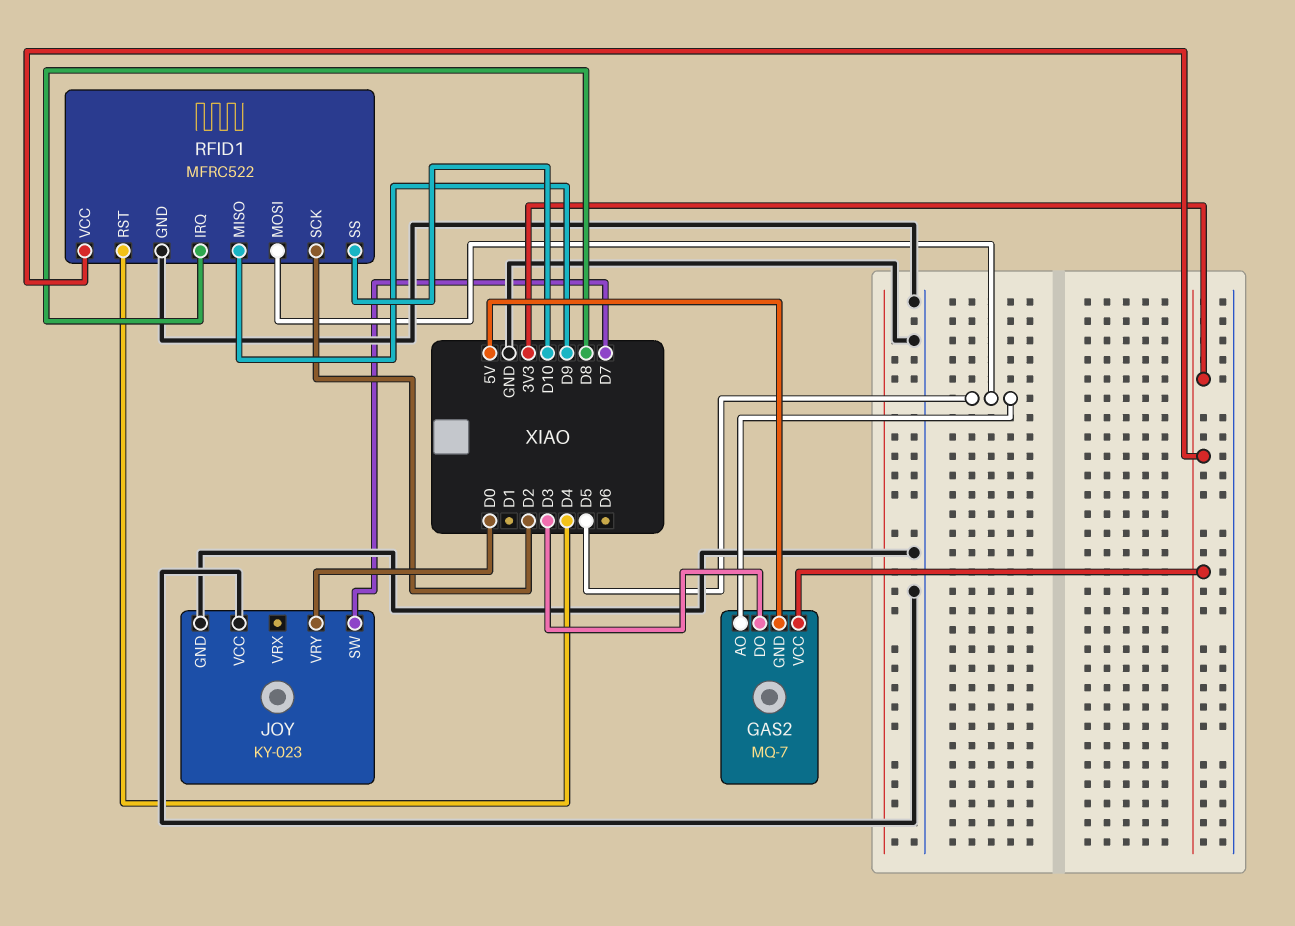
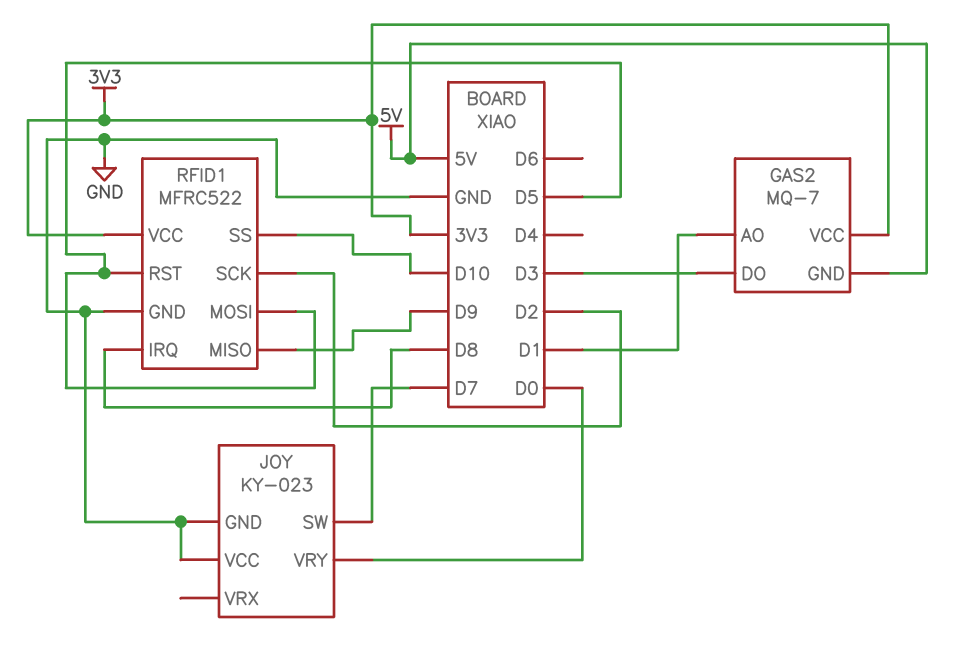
GAS2 pin AO: D5 -> D1
RFID1 pin RST: D4 -> D5

